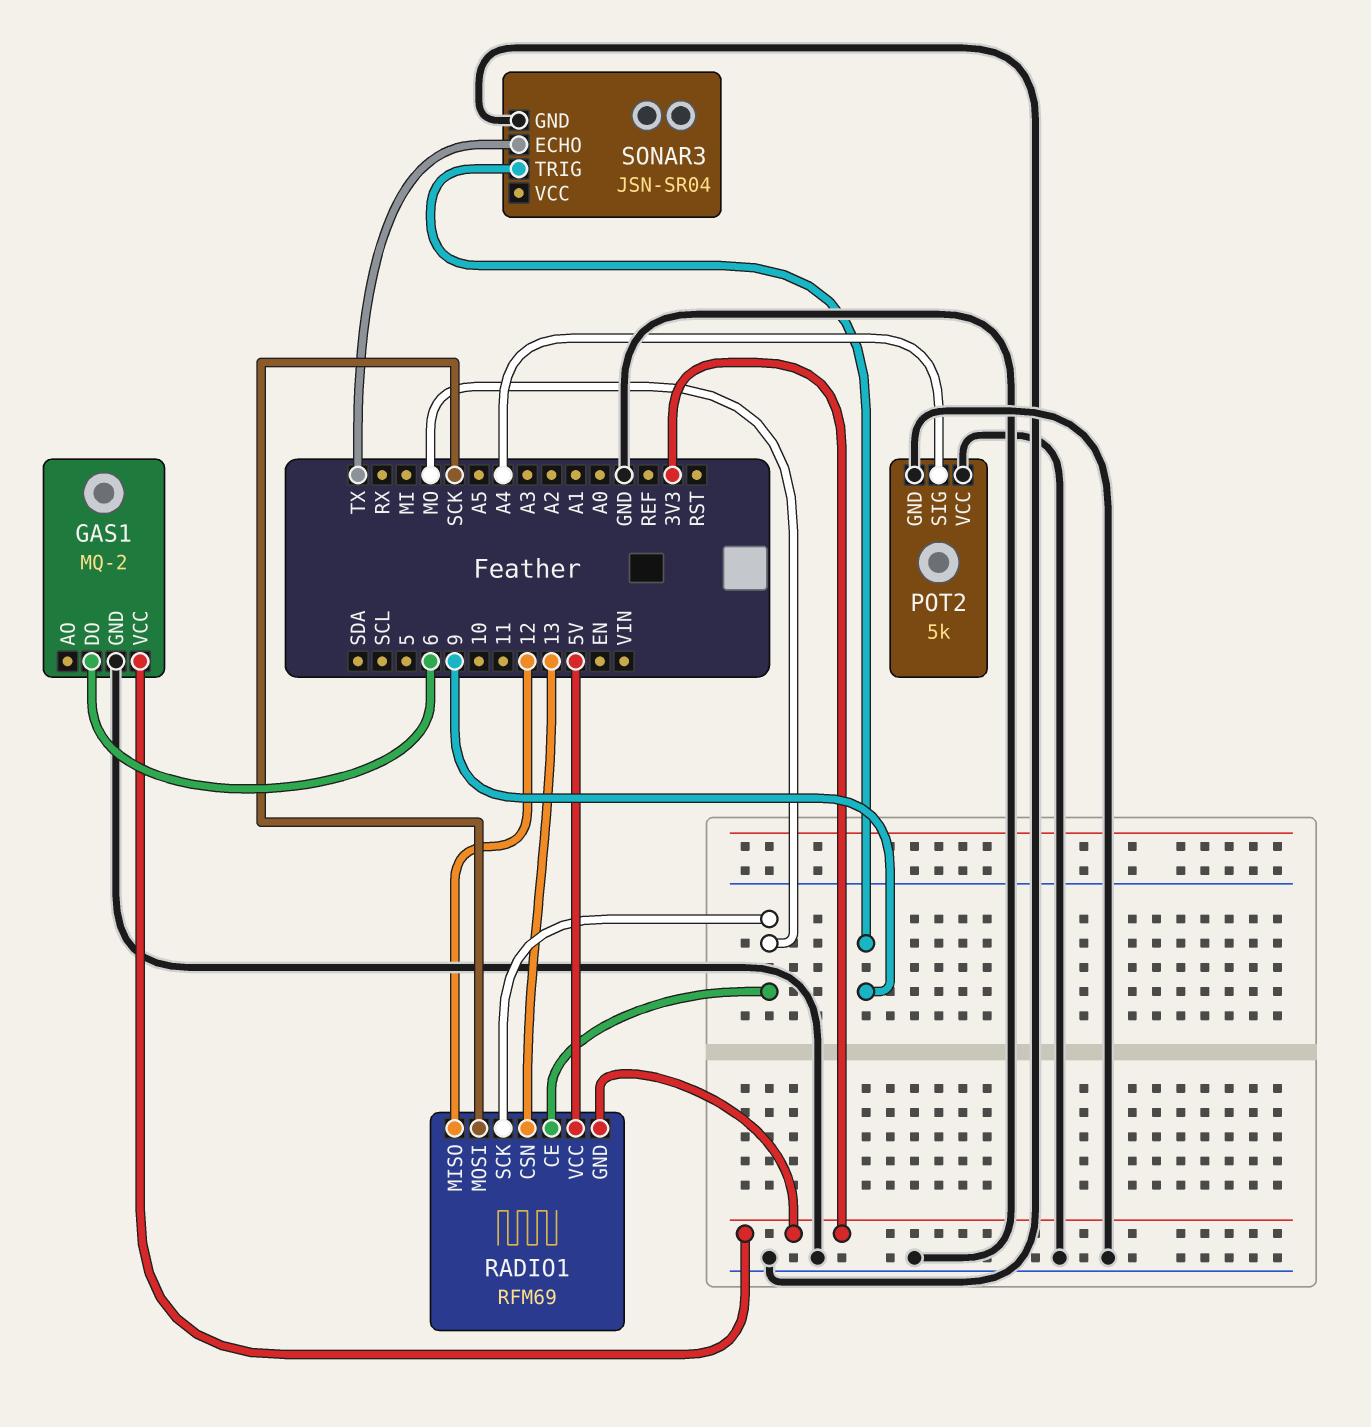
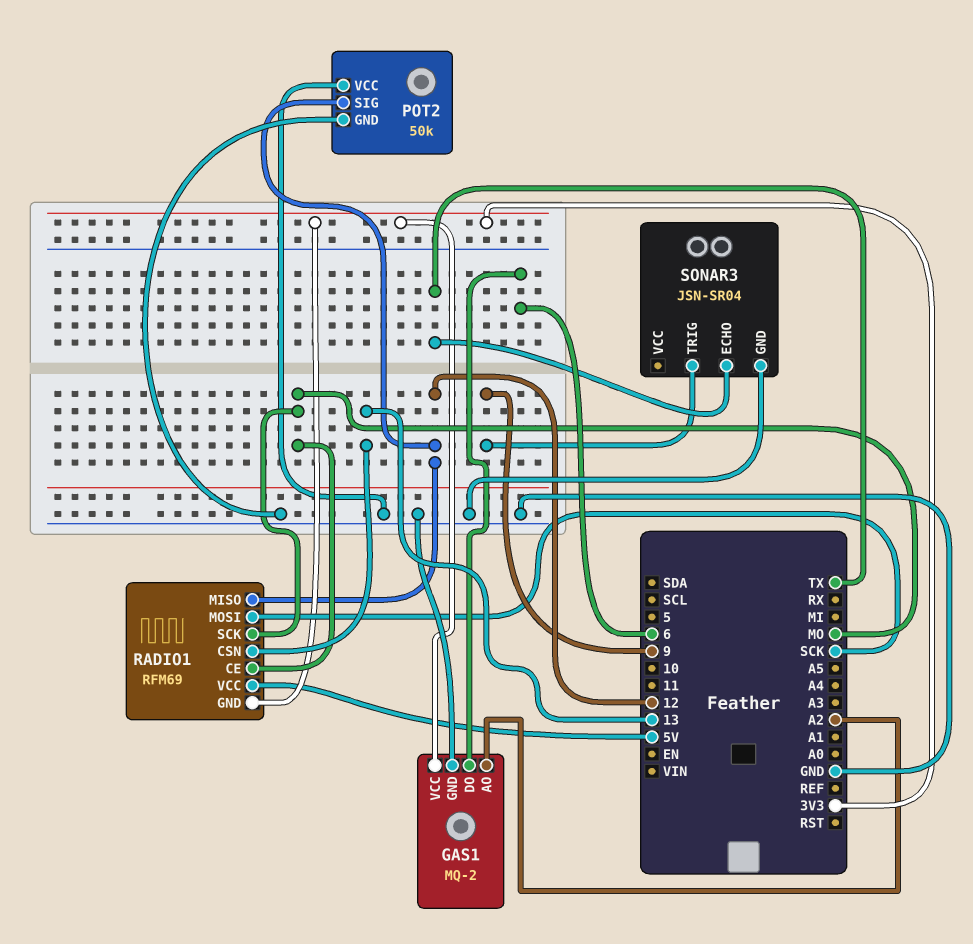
GAS1 pin AO: none -> A2
POT2: 5k -> 50k
POT2 pin SIG: A4 -> 12

